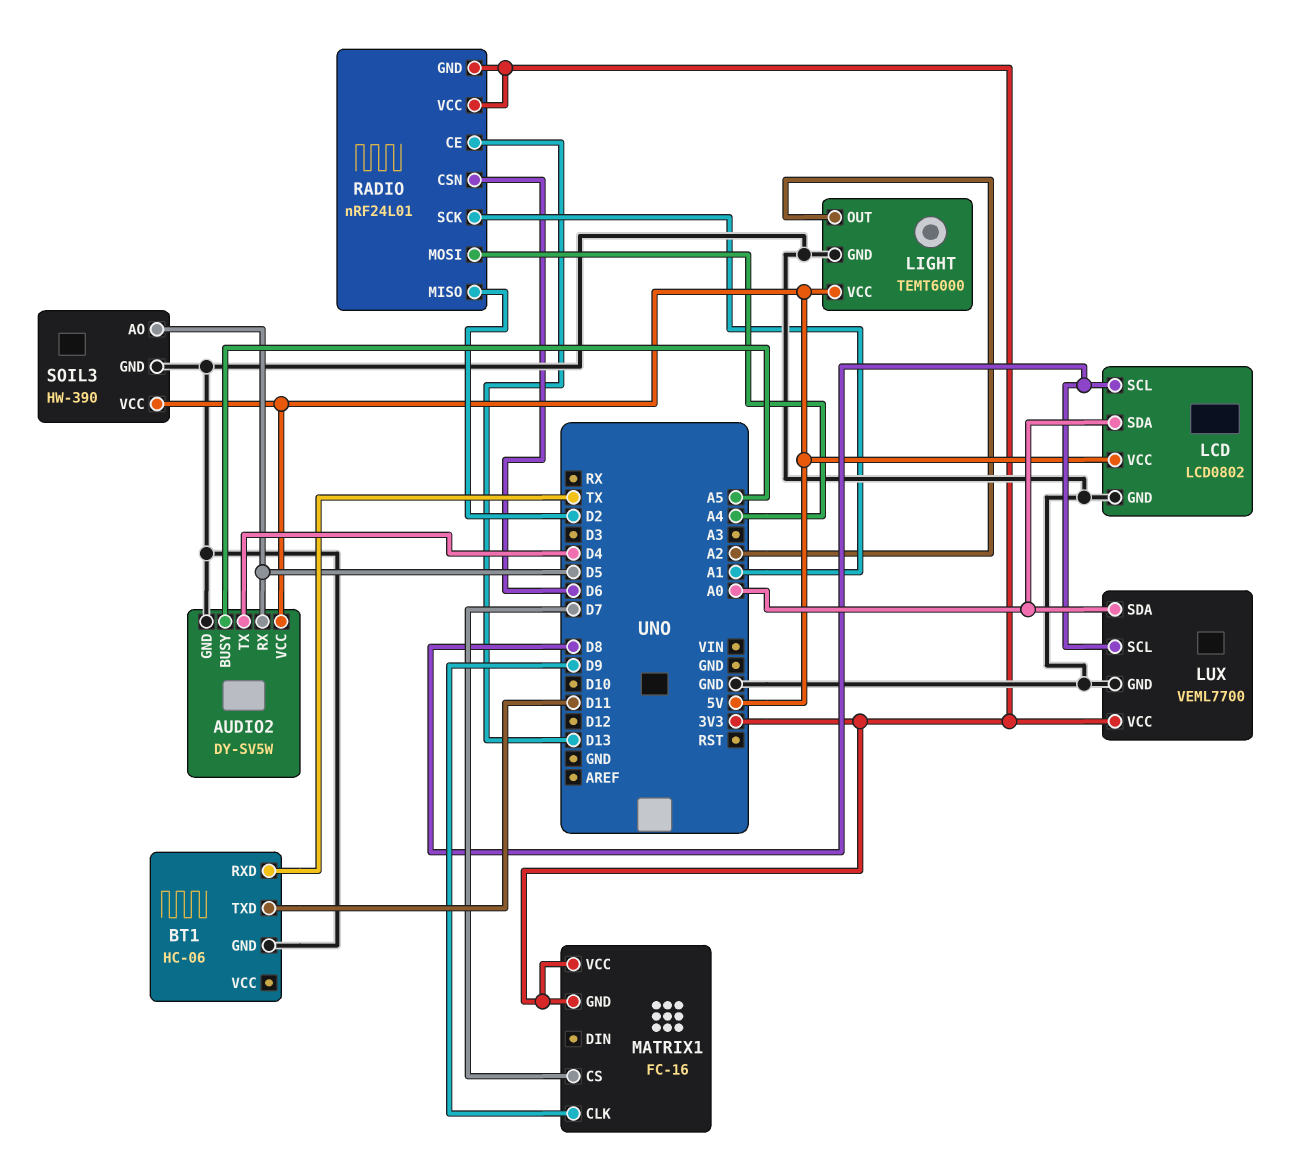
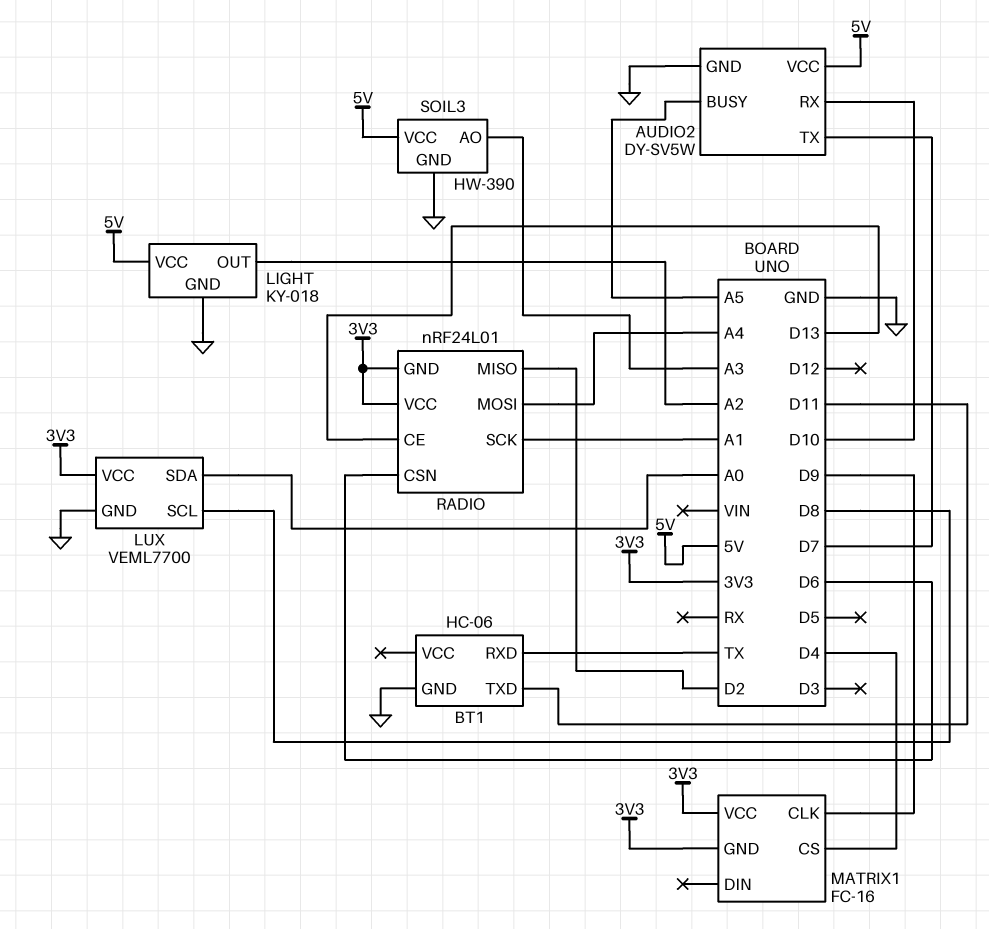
AUDIO2 pin RX: D5 -> D10
AUDIO2 pin TX: D4 -> D7
LCD: LCD0802 -> none
LCD pin GND: GND -> none
LCD pin SCL: D8 -> none
LCD pin SDA: A0 -> none
LCD pin VCC: 5V -> none
LIGHT: TEMT6000 -> KY-018
MATRIX1 pin CS: D7 -> D4
SOIL3 pin AO: D5 -> A3

